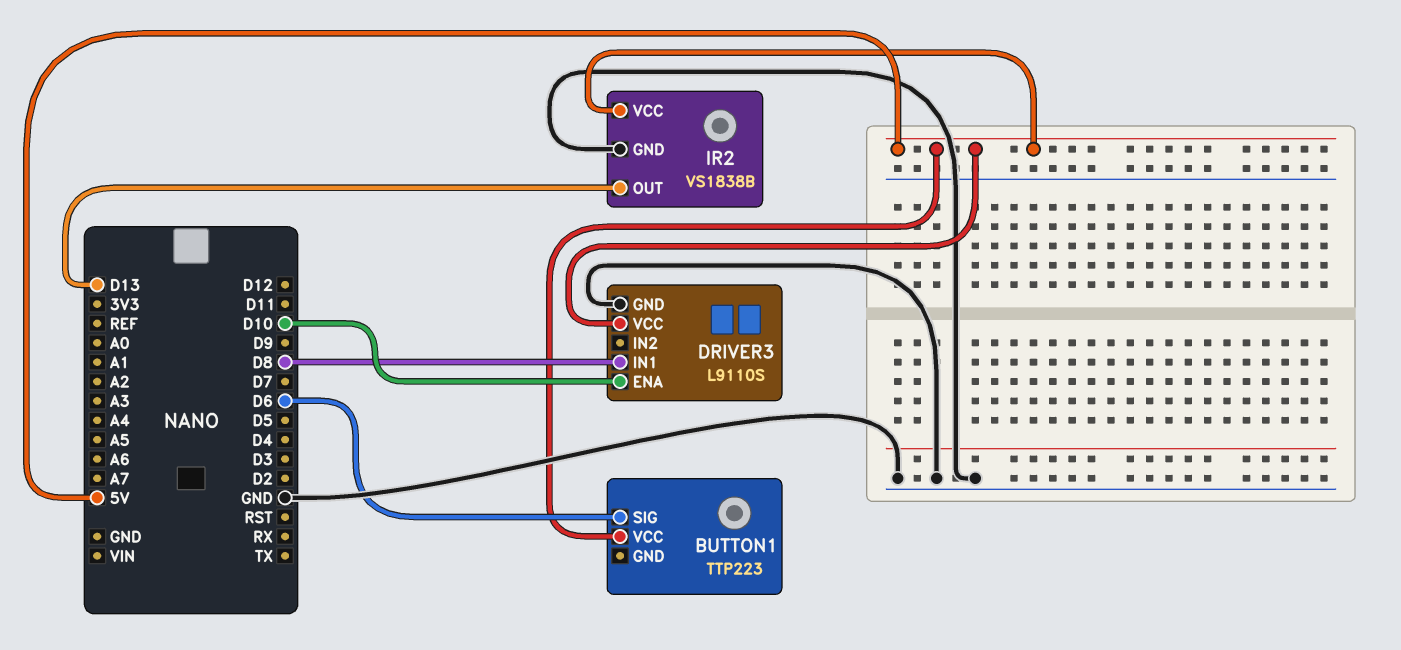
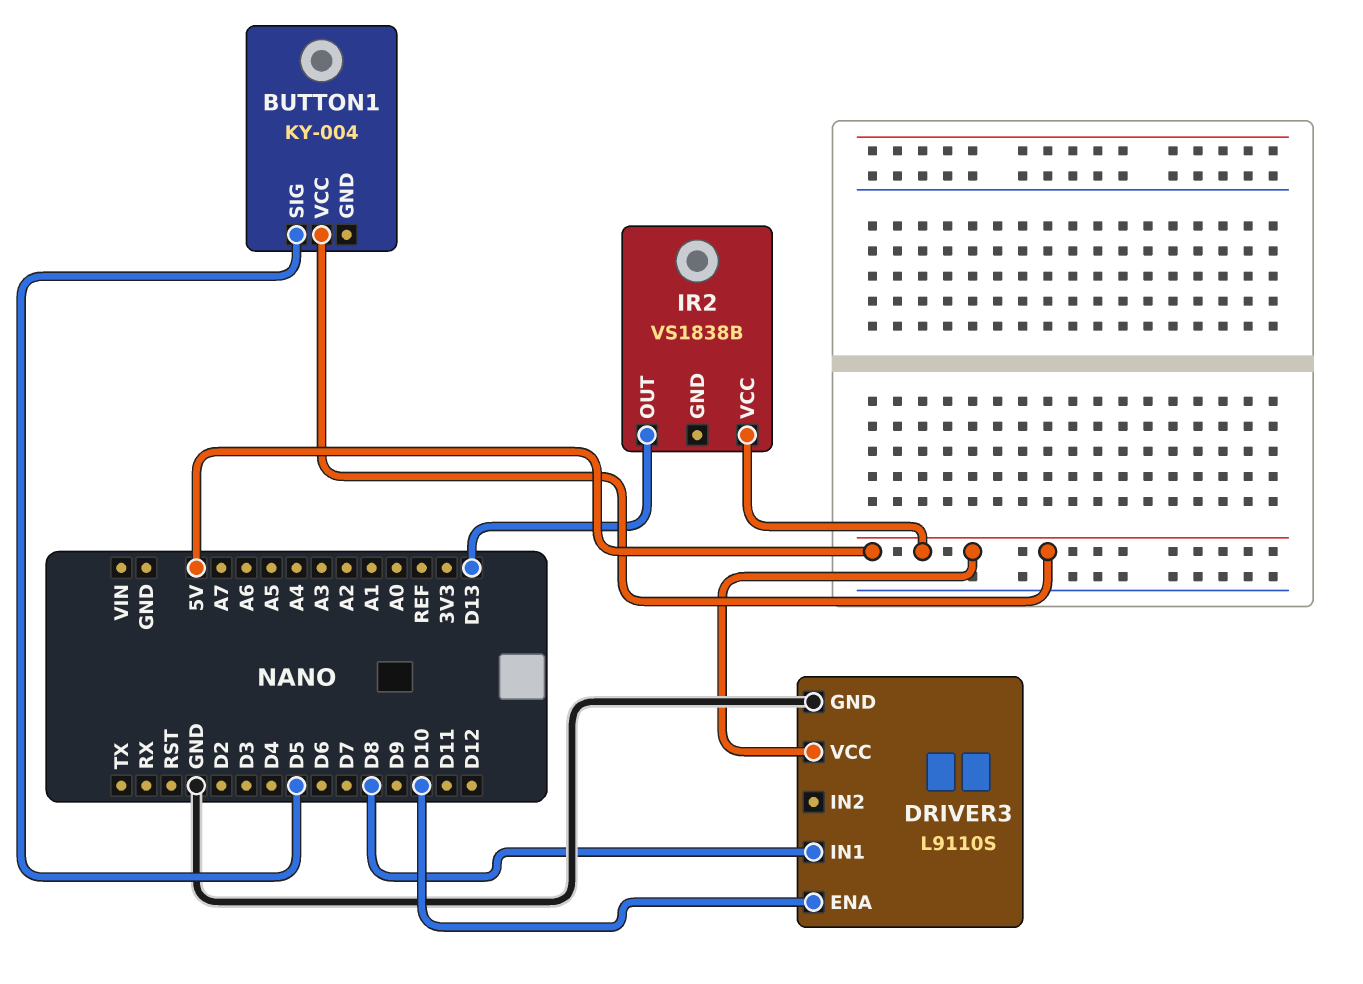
BUTTON1: TTP223 -> KY-004
BUTTON1 pin SIG: D6 -> D5
IR2 pin GND: GND -> none

